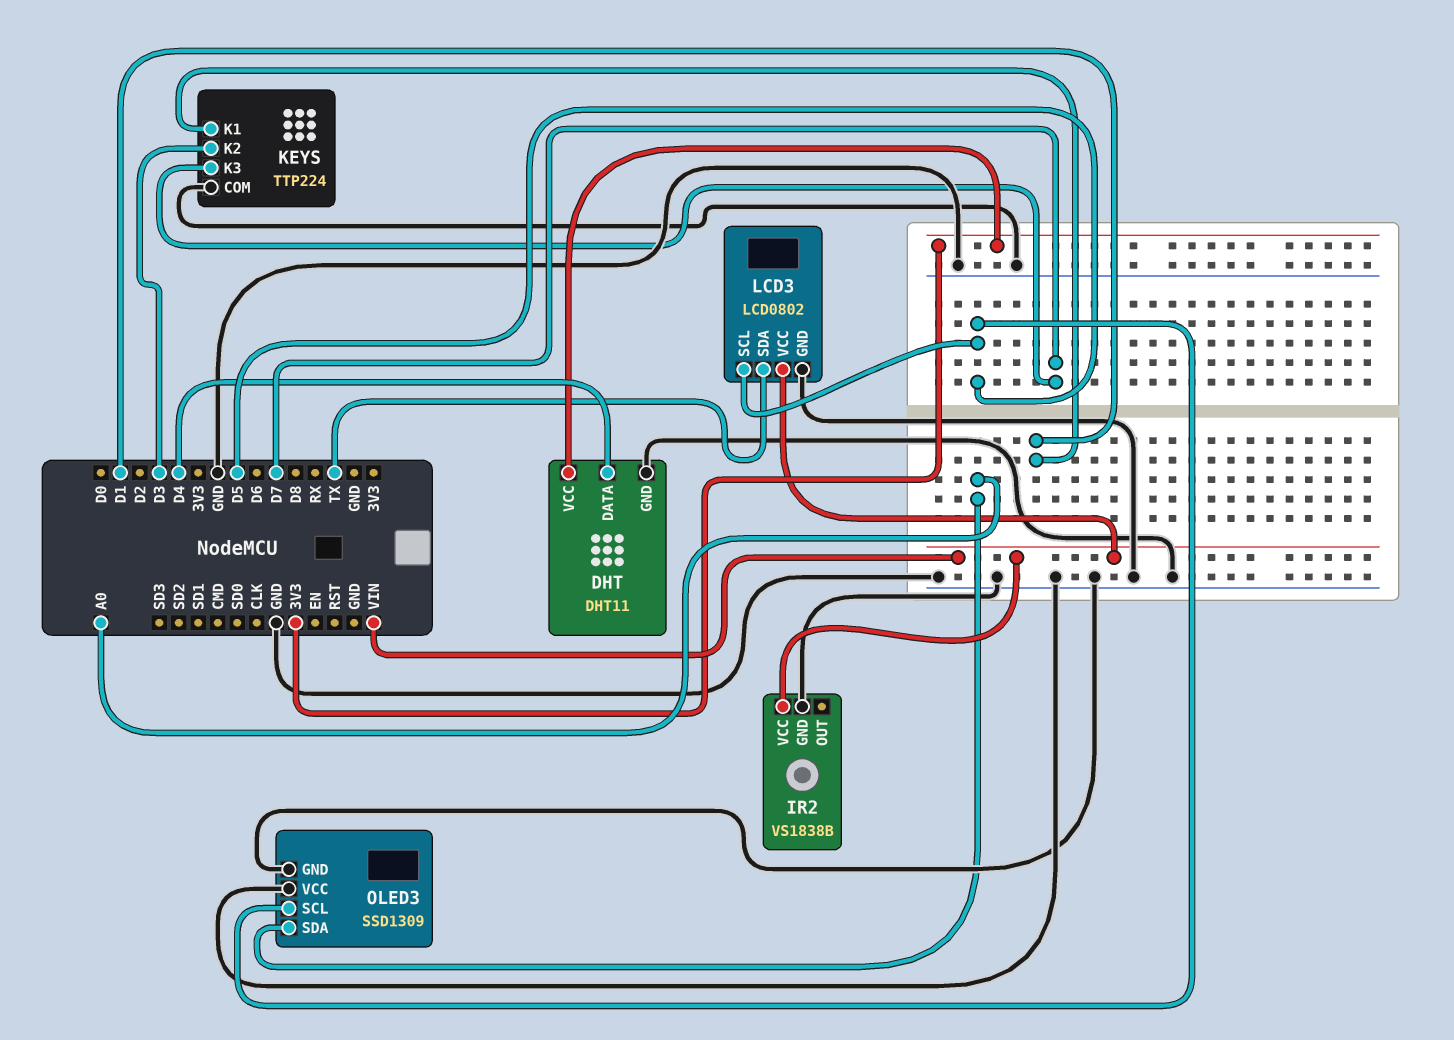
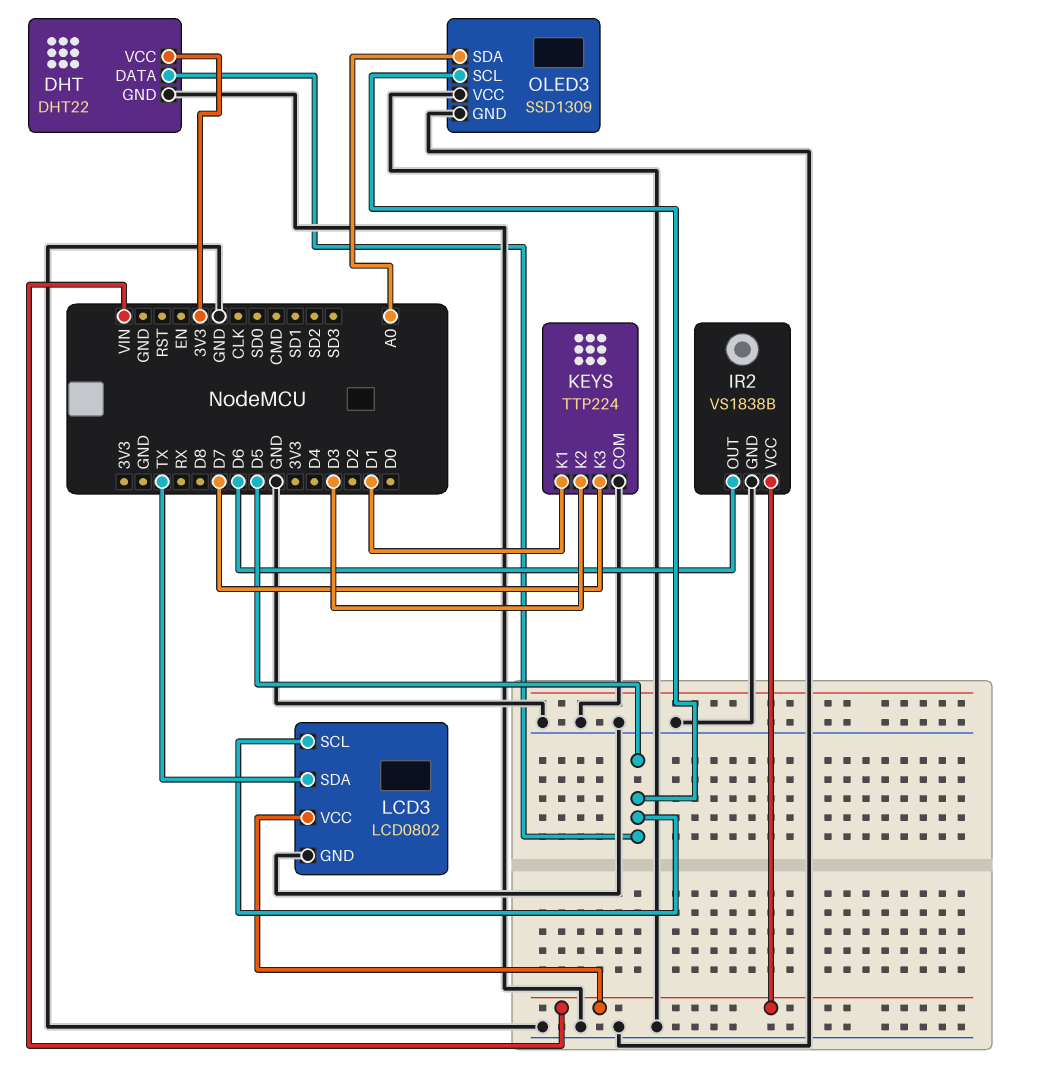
DHT: DHT11 -> DHT22
DHT pin DATA: D4 -> D5
IR2 pin OUT: none -> D6

